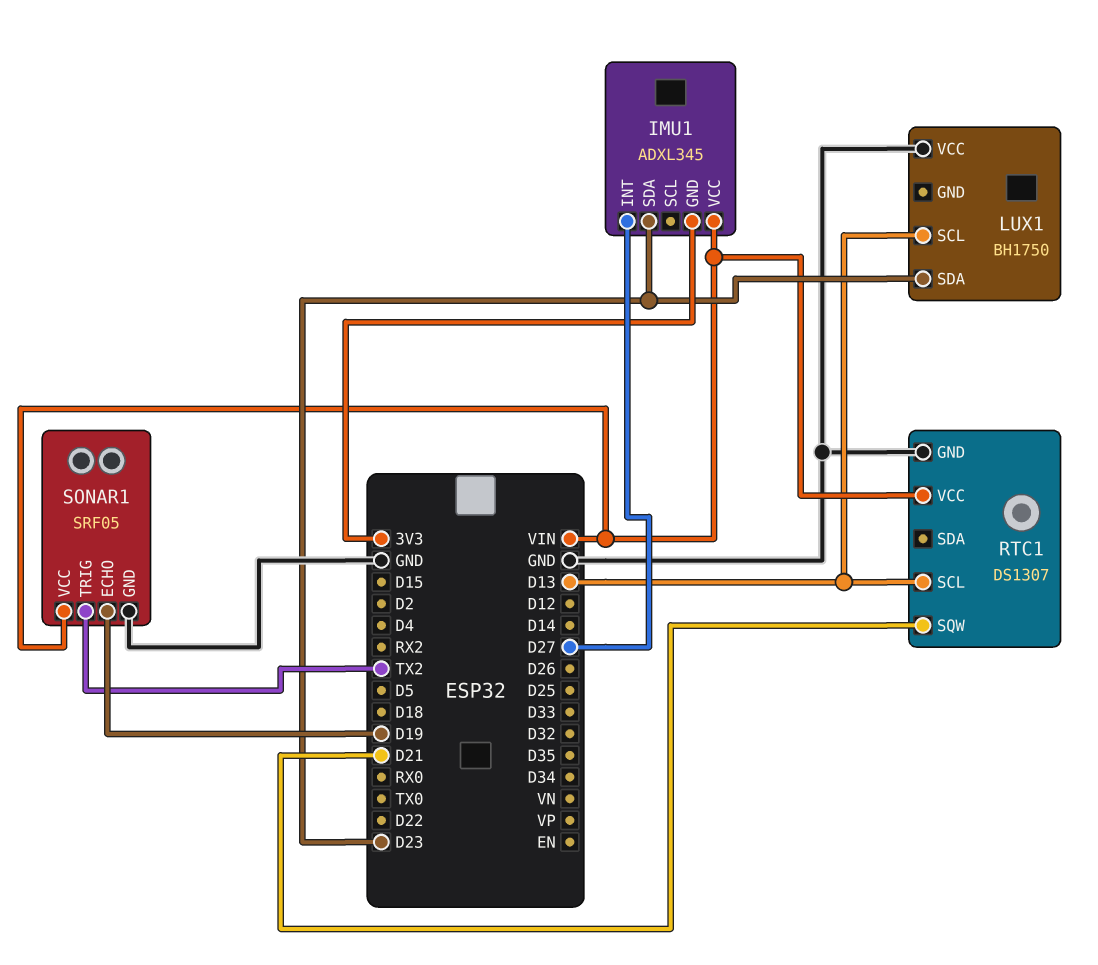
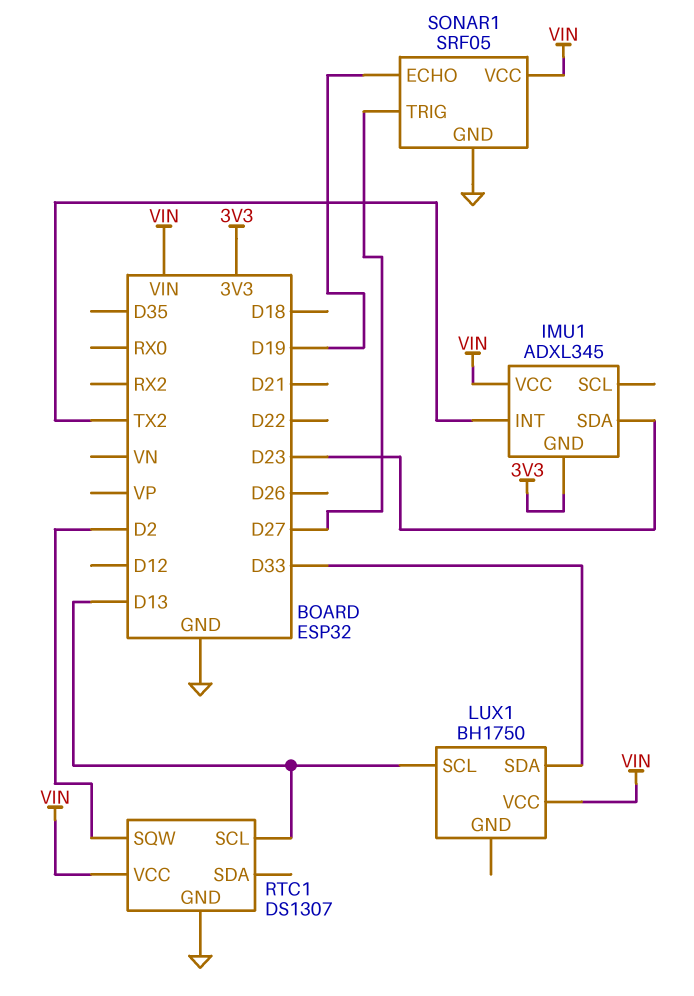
IMU1 pin INT: D27 -> TX2
LUX1 pin SDA: D23 -> D33
LUX1 pin VCC: GND -> VIN
RTC1 pin SQW: D21 -> D2
SONAR1 pin TRIG: TX2 -> D27

